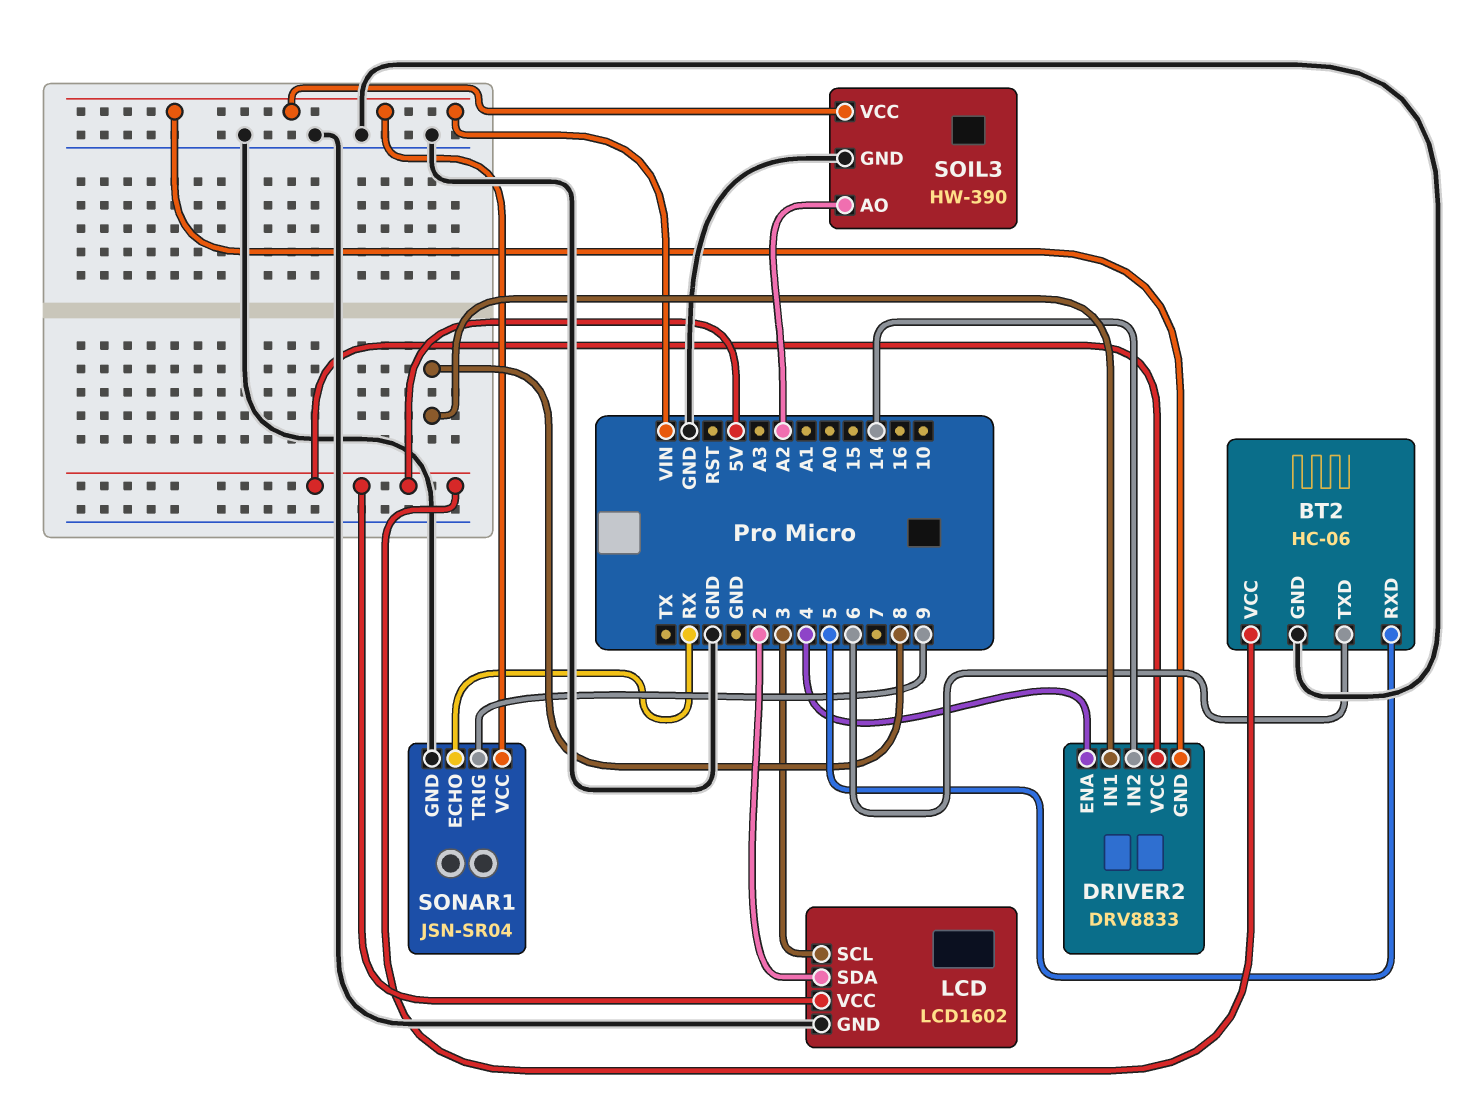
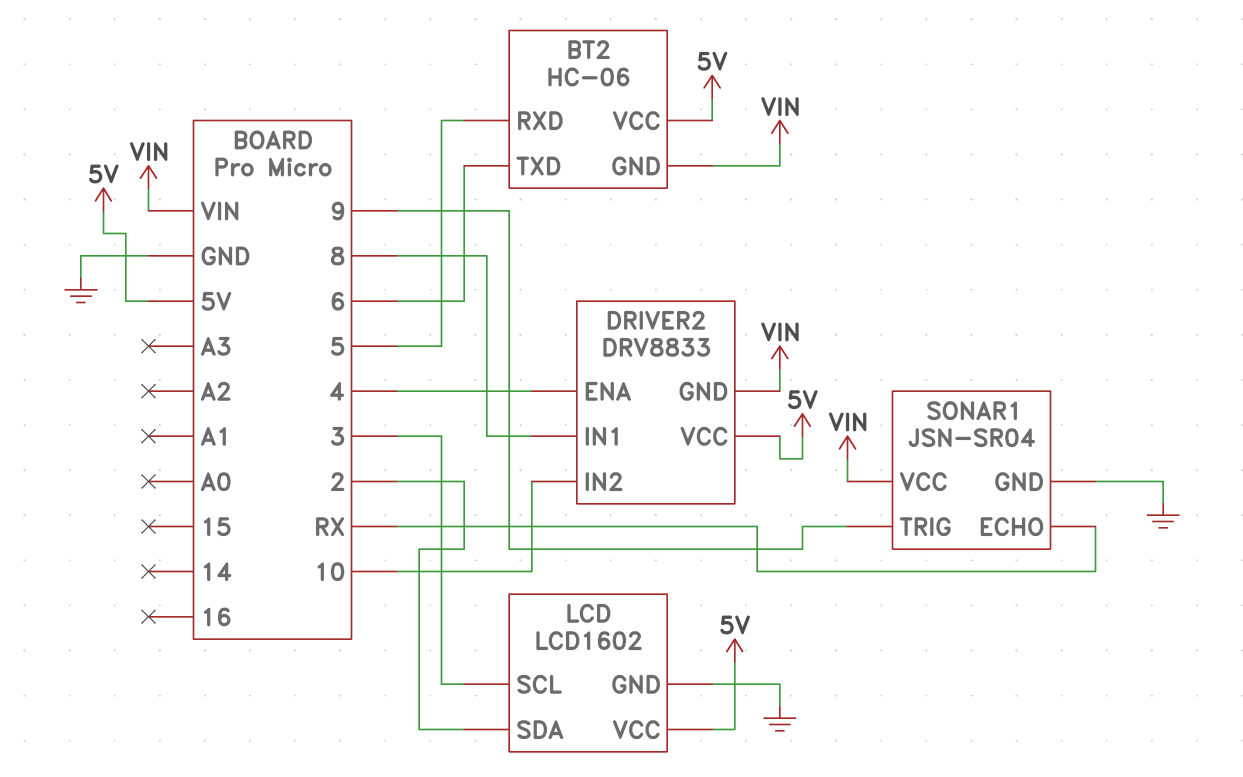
BT2 pin GND: GND -> VIN
DRIVER2 pin IN2: 14 -> 10
SOIL3: HW-390 -> none
SOIL3 pin AO: A2 -> none
SOIL3 pin GND: GND -> none
SOIL3 pin VCC: VIN -> none

